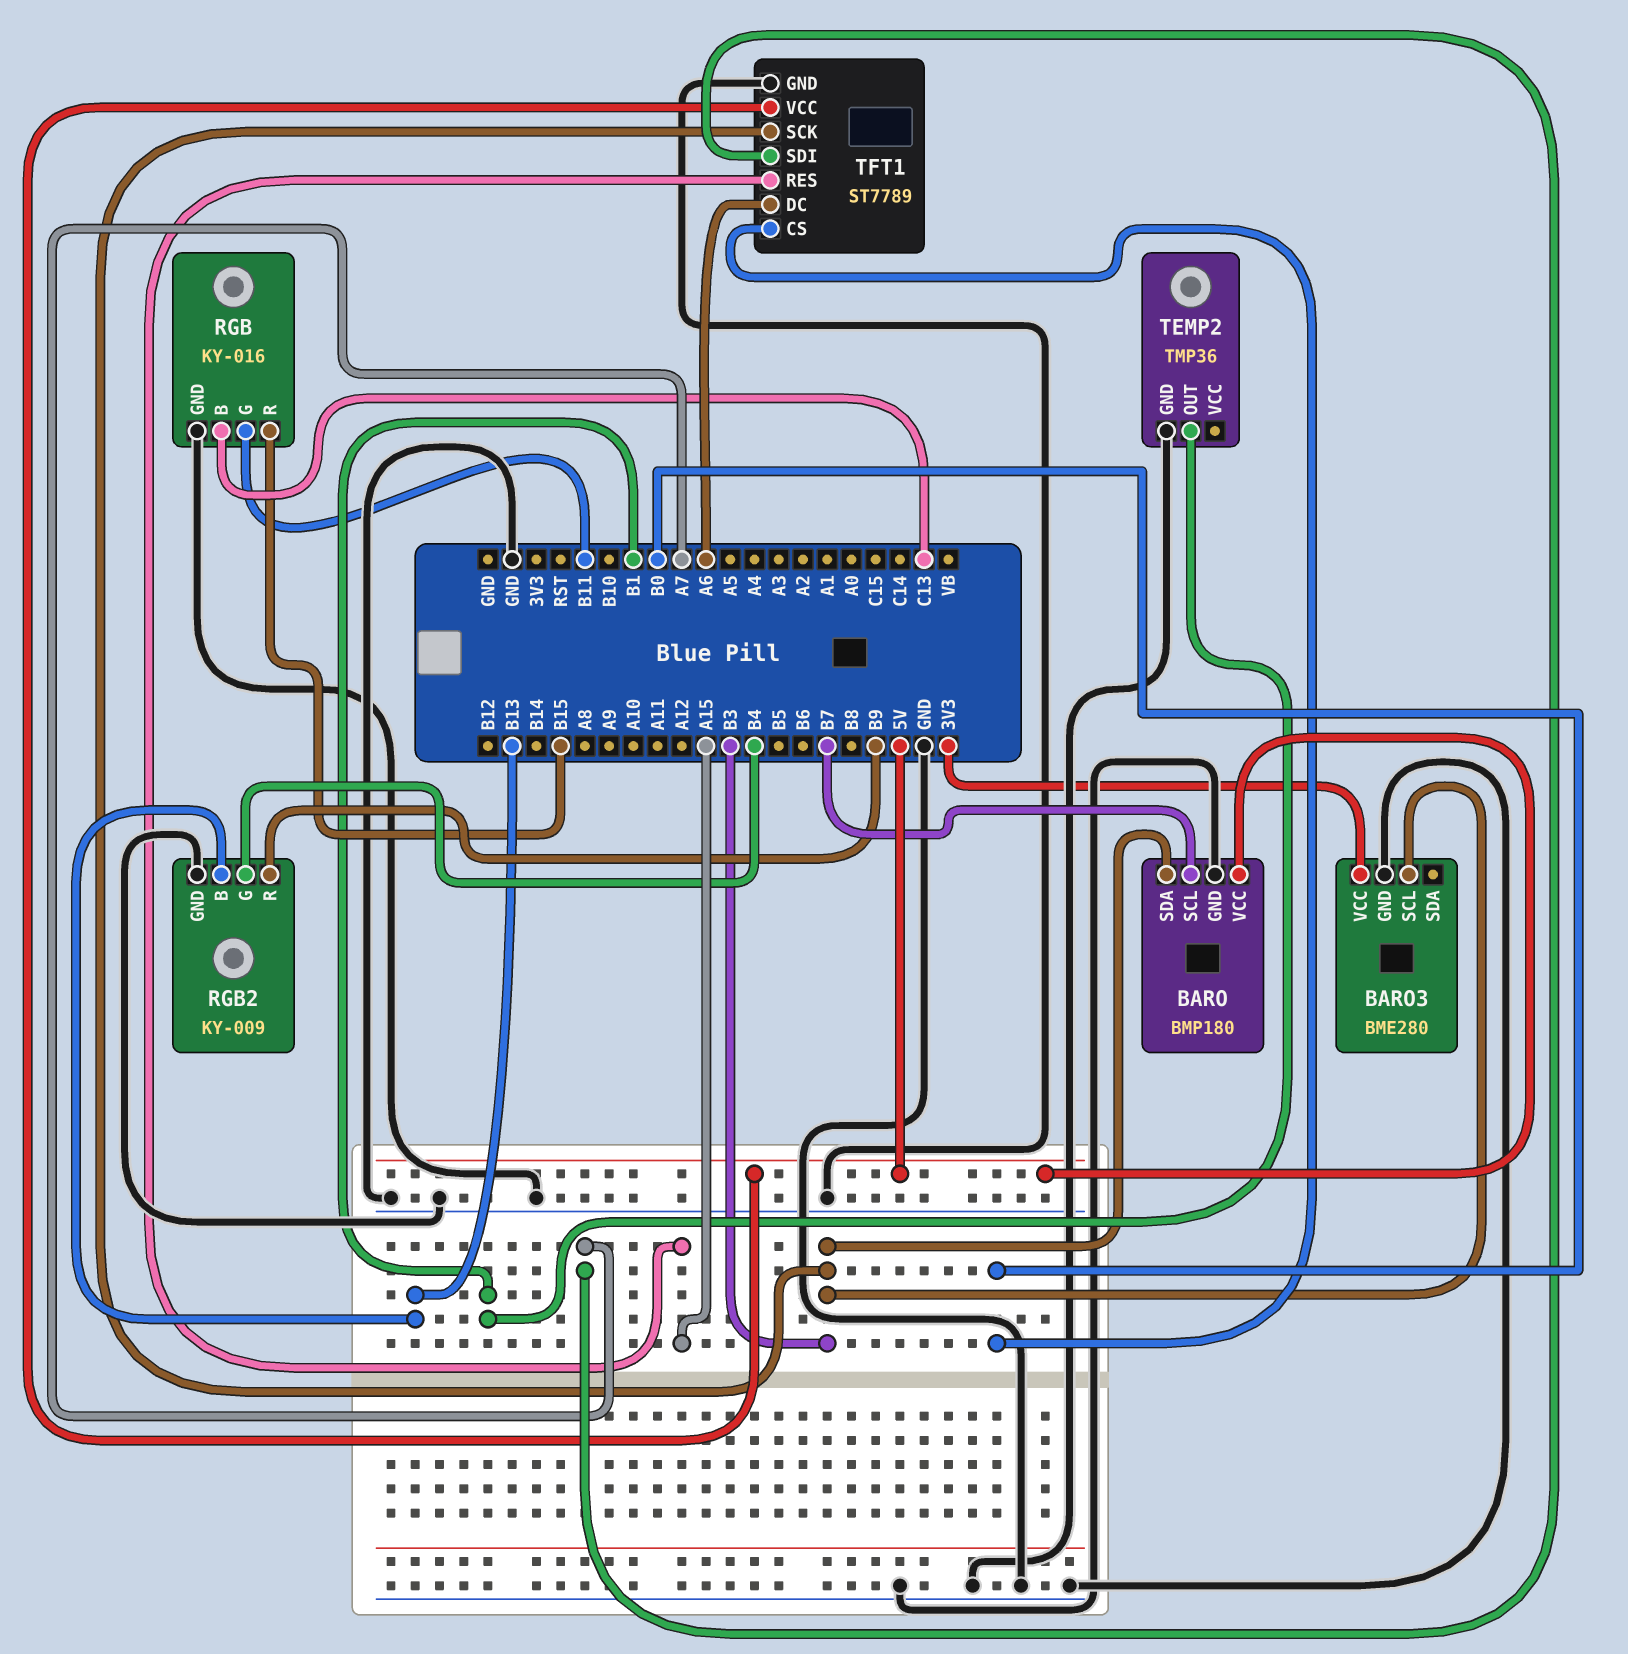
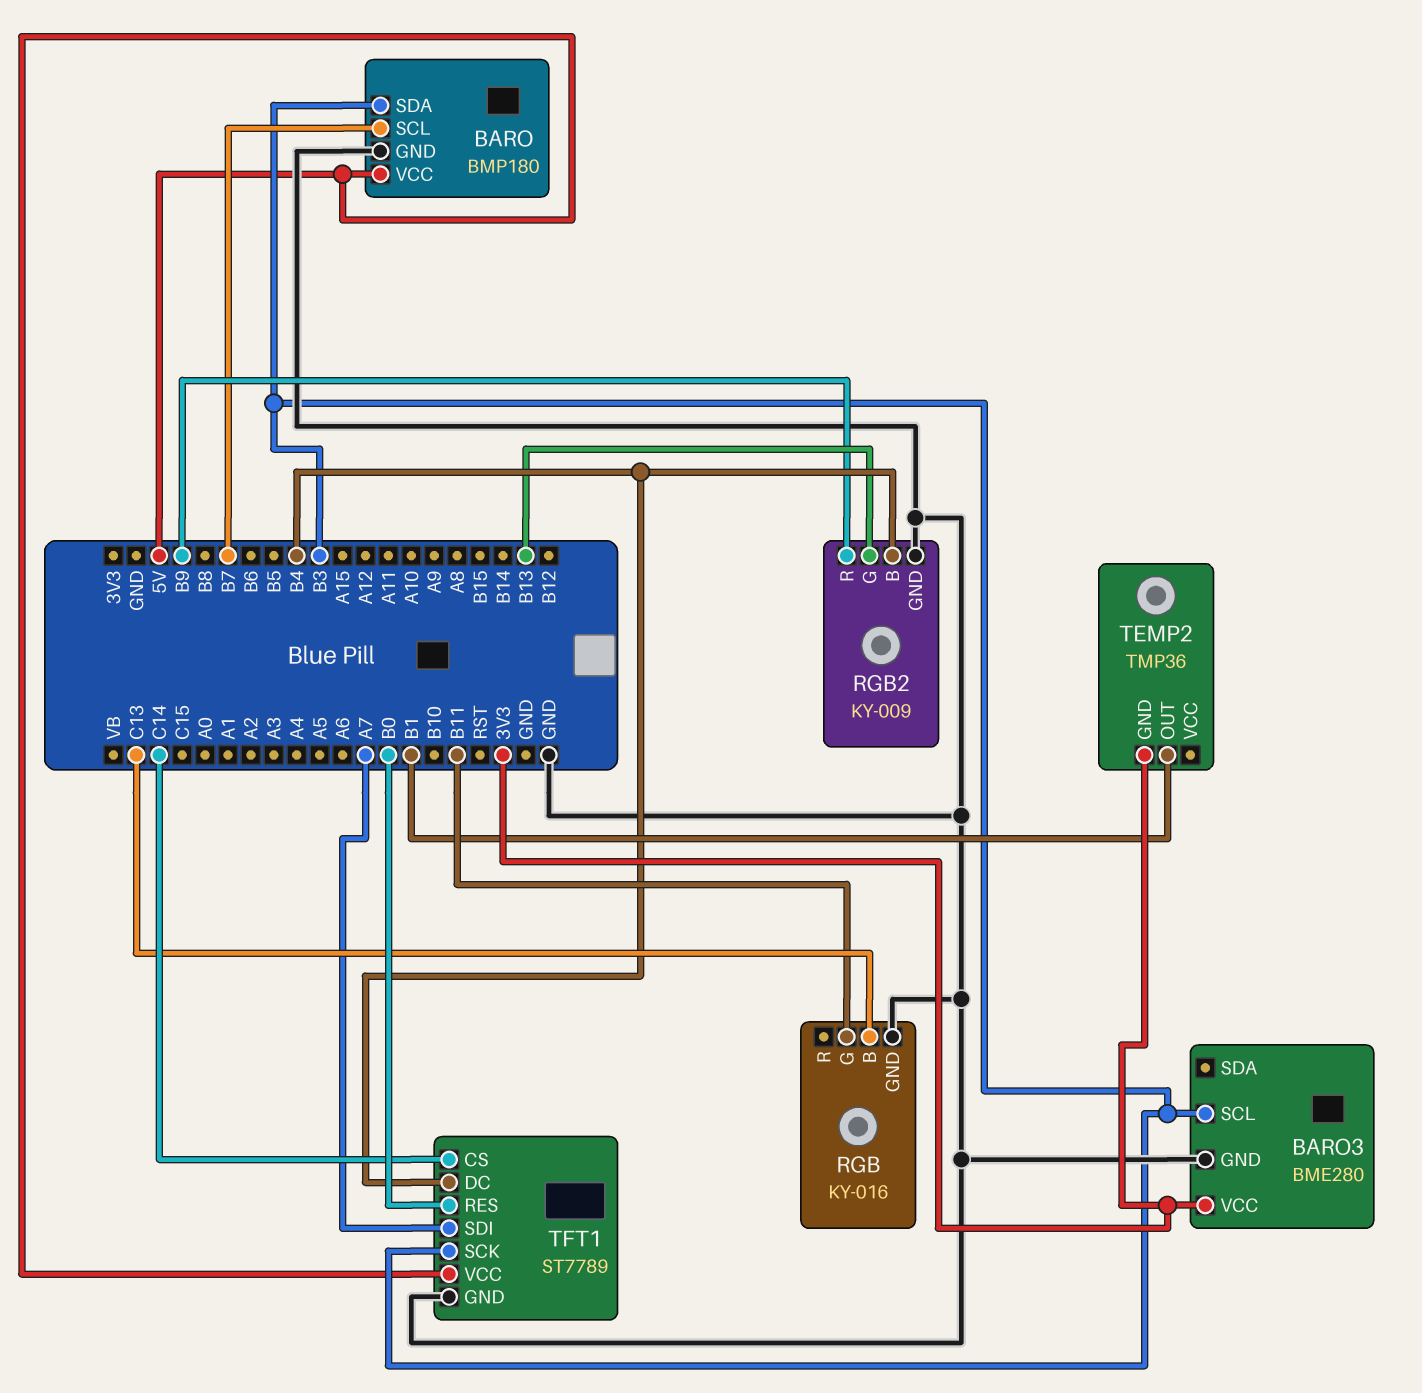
RGB pin R: B15 -> none
RGB2 pin B: B13 -> B4
RGB2 pin G: B4 -> B13
TEMP2 pin GND: GND -> 3V3
TFT1 pin CS: B0 -> C14
TFT1 pin DC: A6 -> B4
TFT1 pin RES: A15 -> B0

